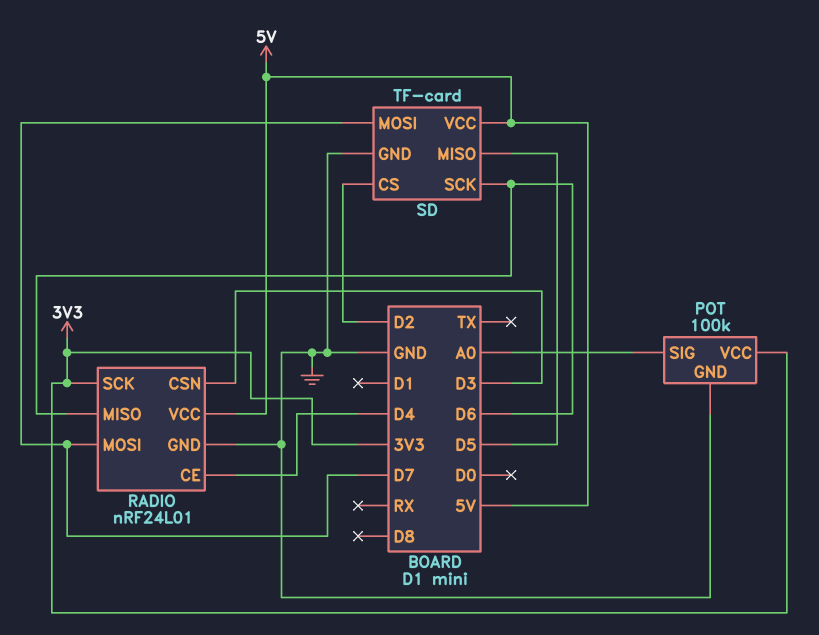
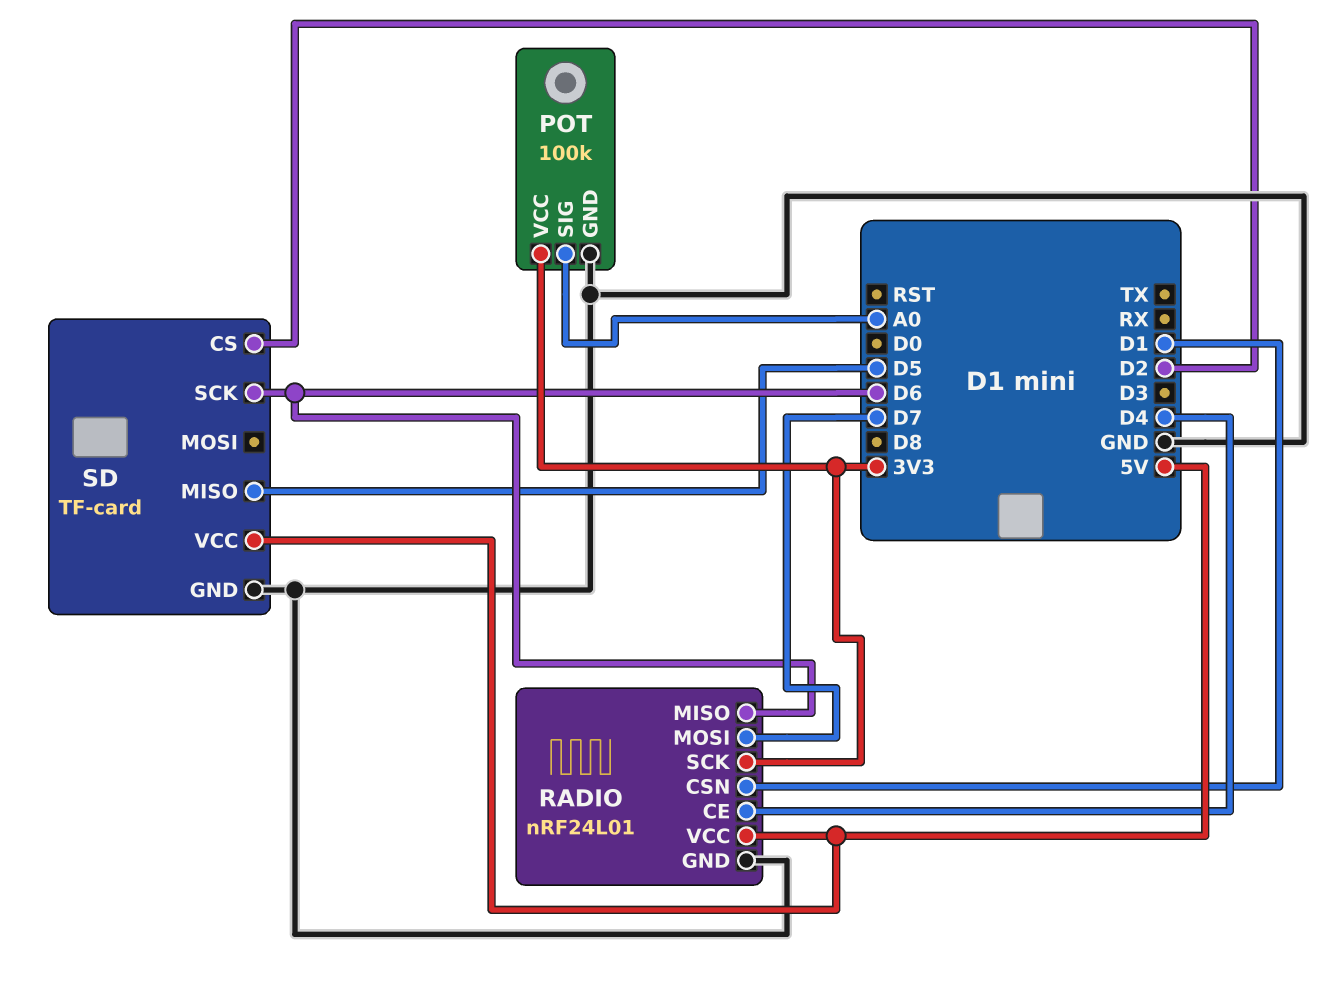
RADIO pin CSN: D3 -> D1
SD pin MOSI: D7 -> none

